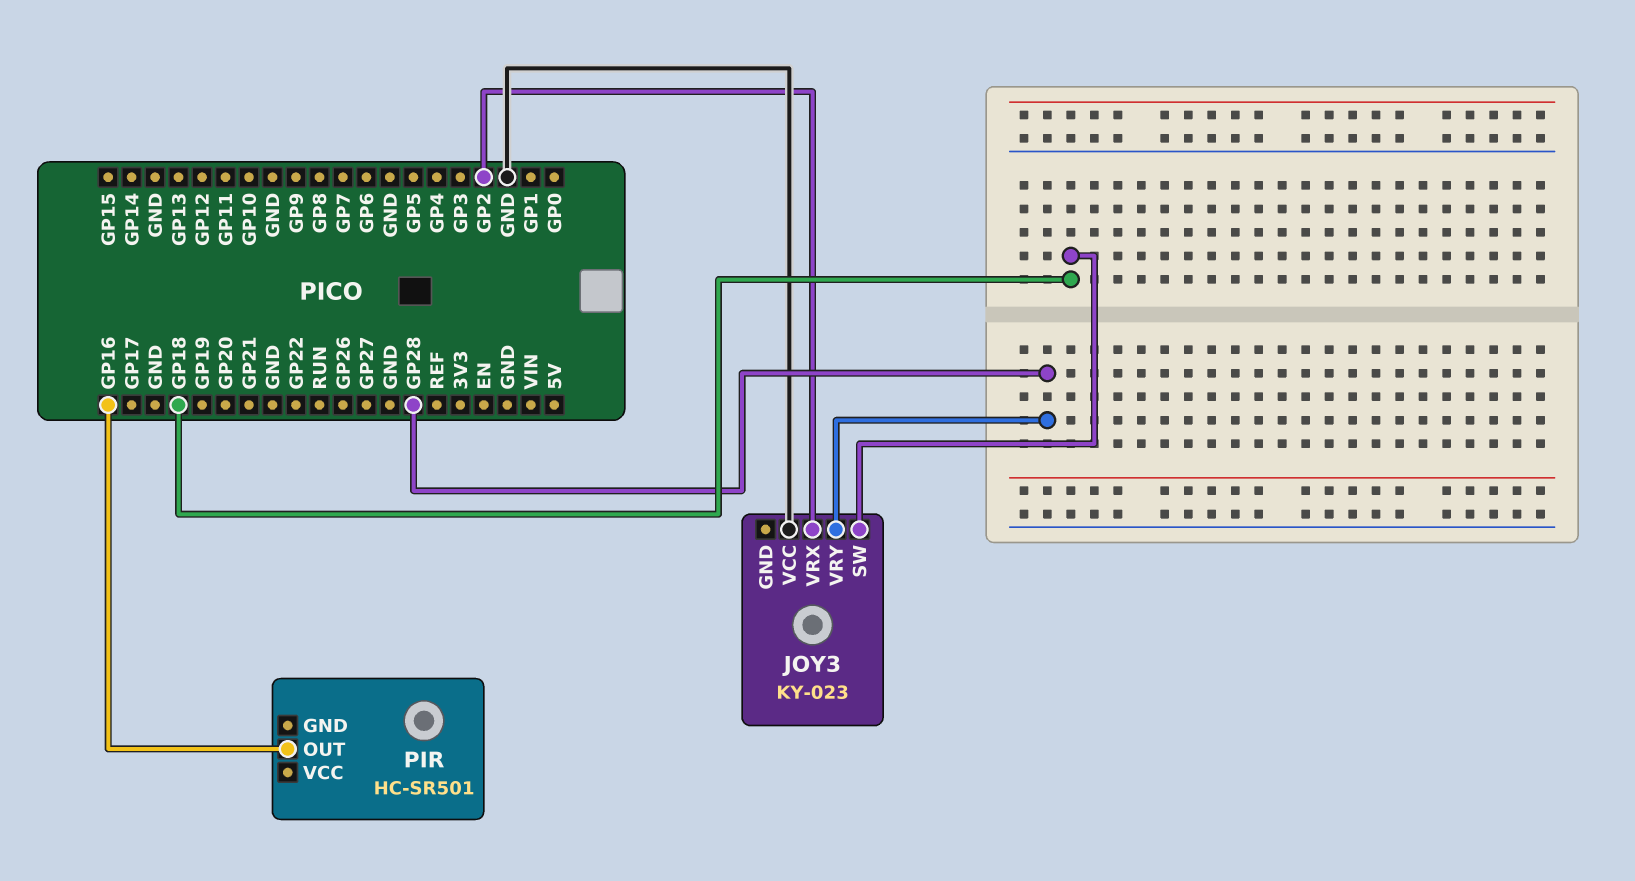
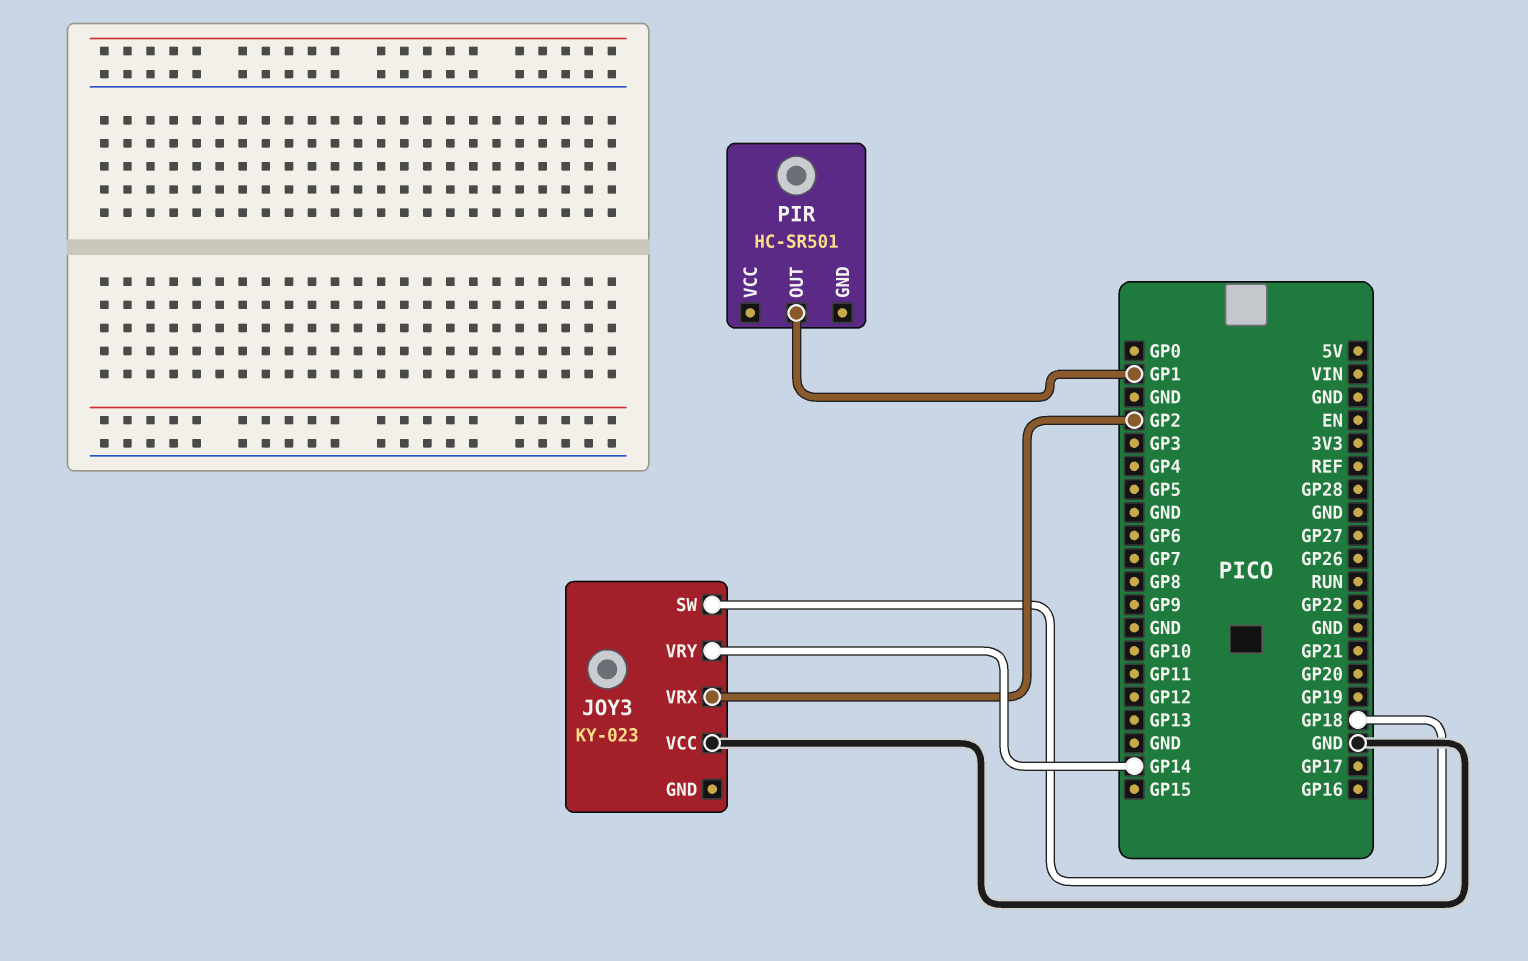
JOY3 pin VRY: GP28 -> GP14
PIR pin OUT: GP16 -> GP1

